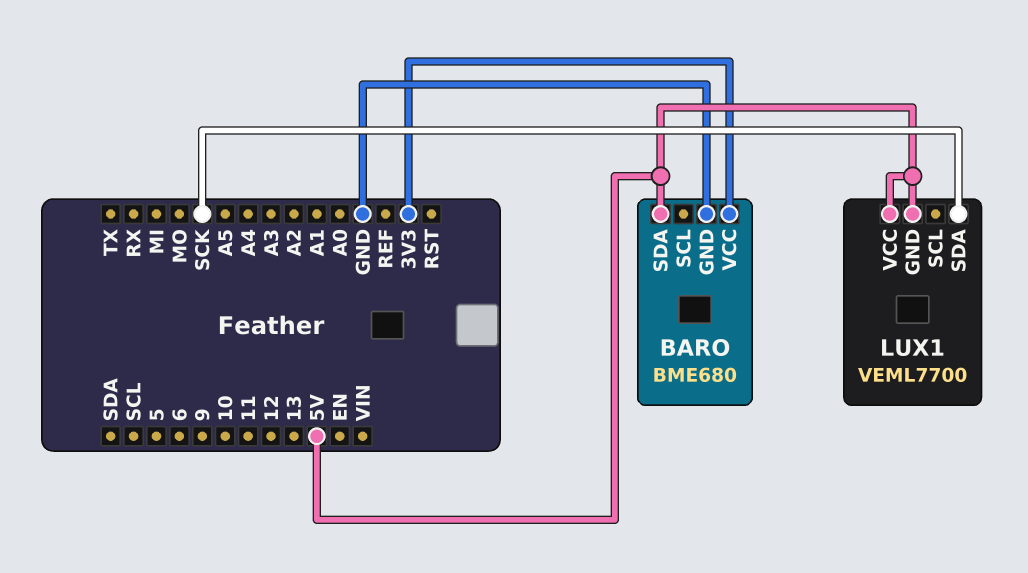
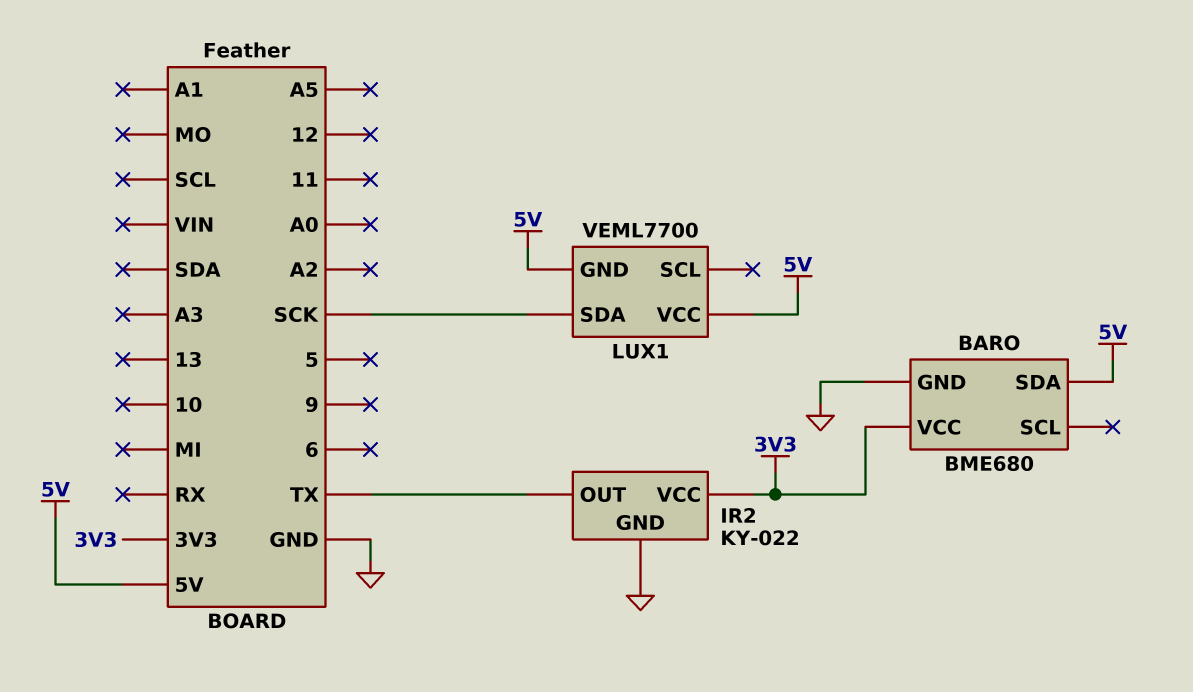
IR2: none -> KY-022
IR2 pin GND: none -> GND
IR2 pin OUT: none -> TX
IR2 pin VCC: none -> 3V3

